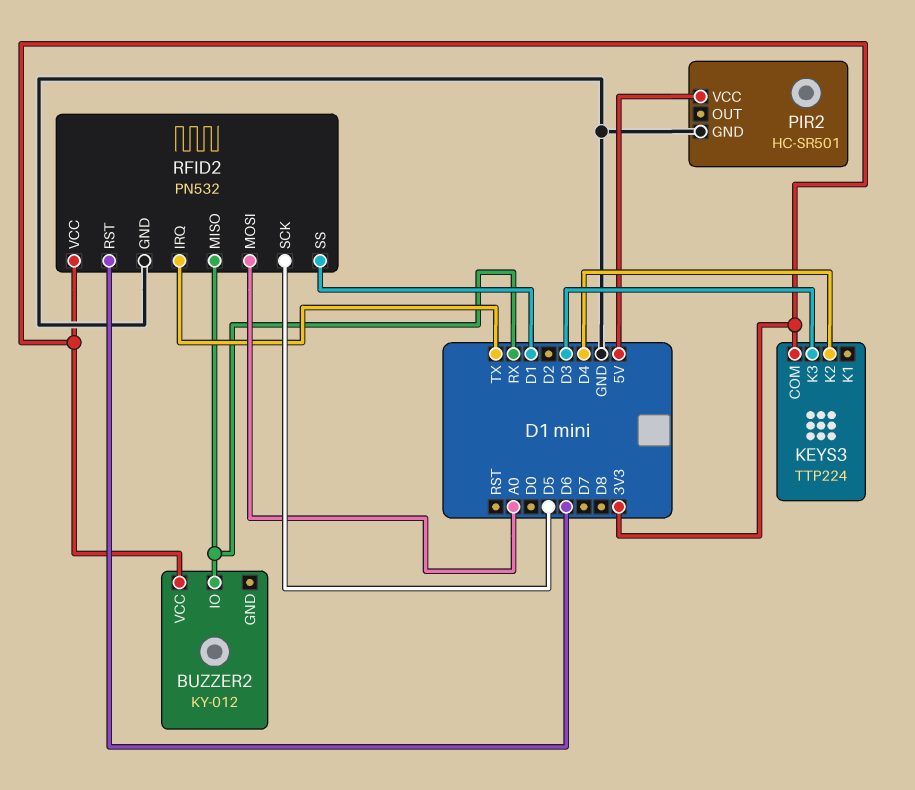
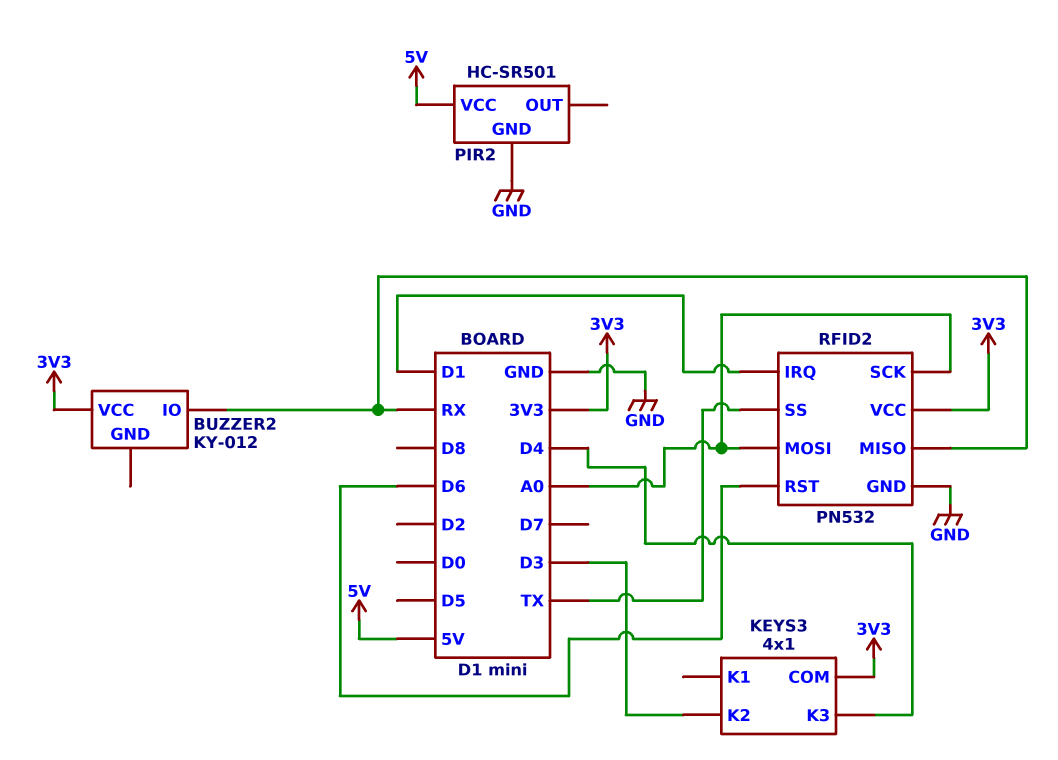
KEYS3: TTP224 -> 4x1
KEYS3 pin K2: D4 -> D3
KEYS3 pin K3: D3 -> D4
RFID2 pin IRQ: TX -> D1
RFID2 pin SCK: D5 -> A0
RFID2 pin SS: D1 -> TX

